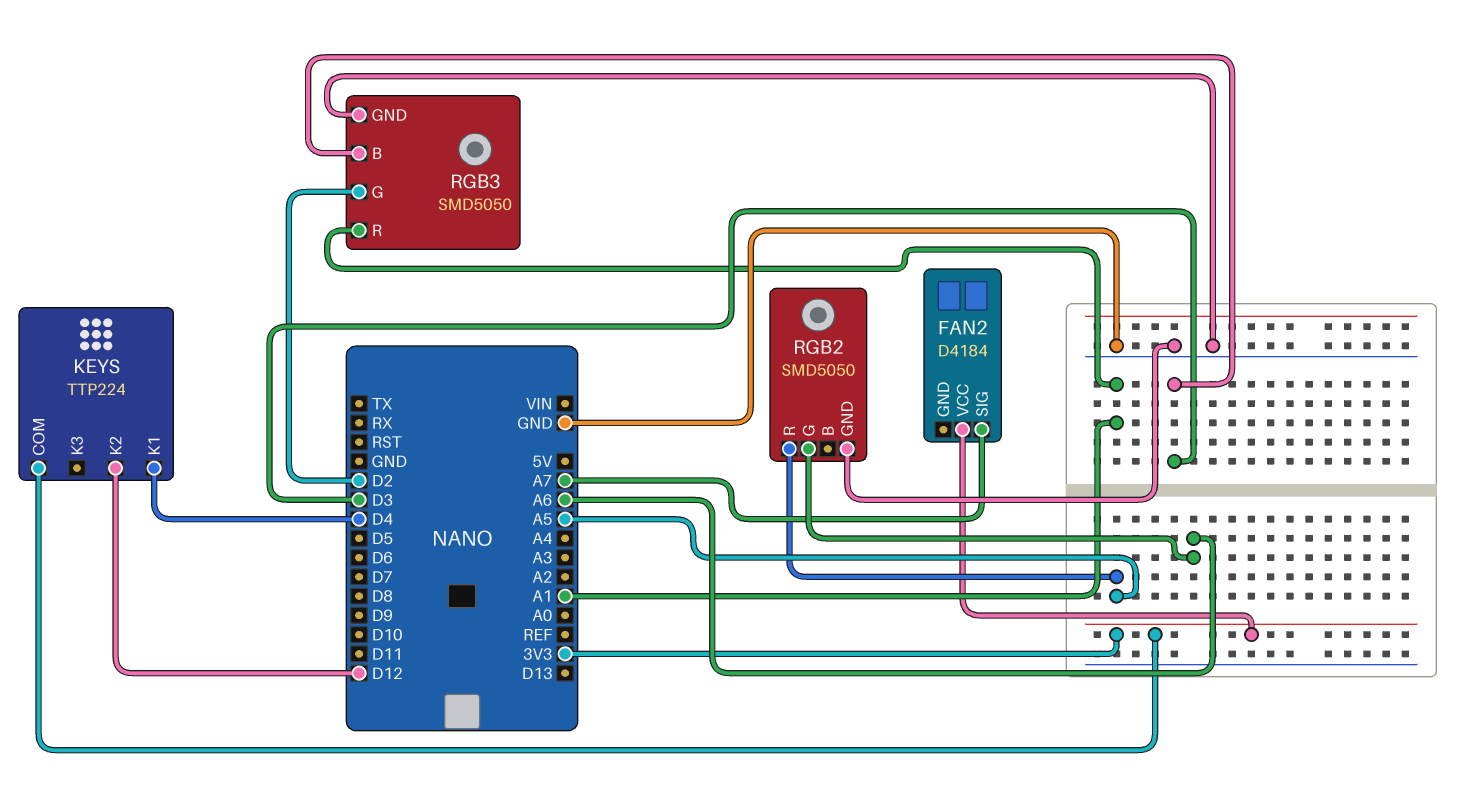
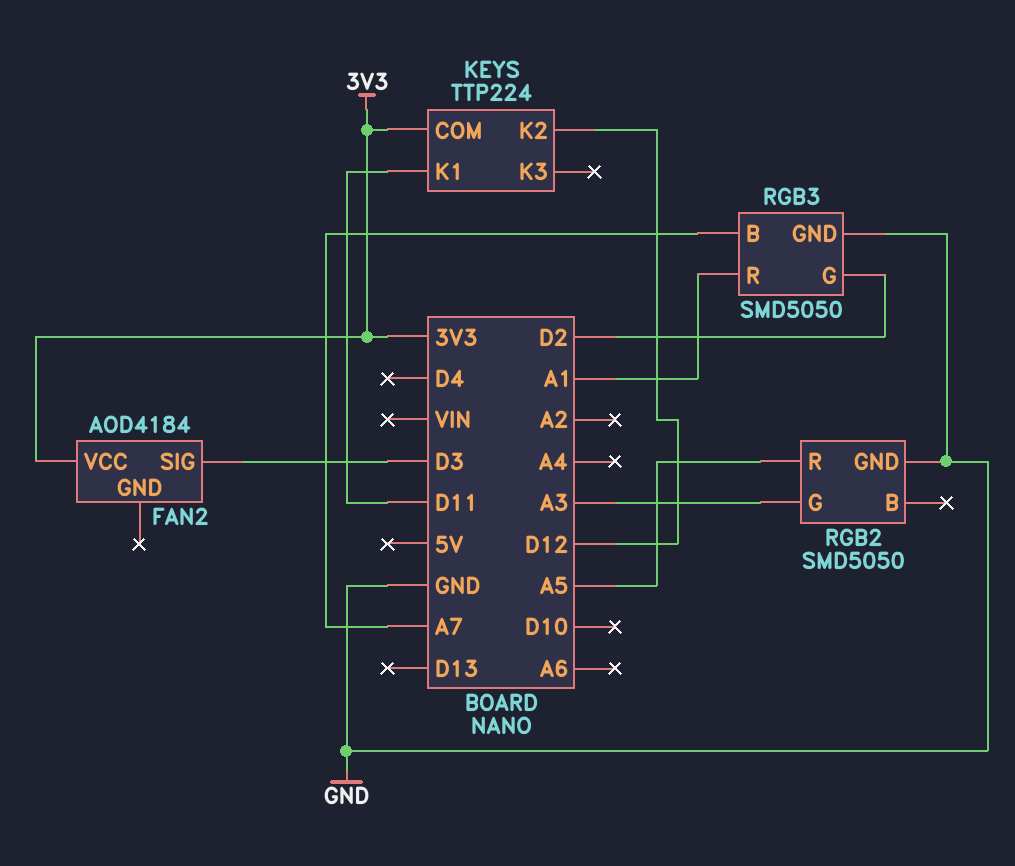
FAN2: D4184 -> AOD4184
FAN2 pin SIG: A7 -> D3
KEYS pin K1: D4 -> D11
RGB2 pin G: A6 -> A3
RGB3 pin B: D3 -> A7

